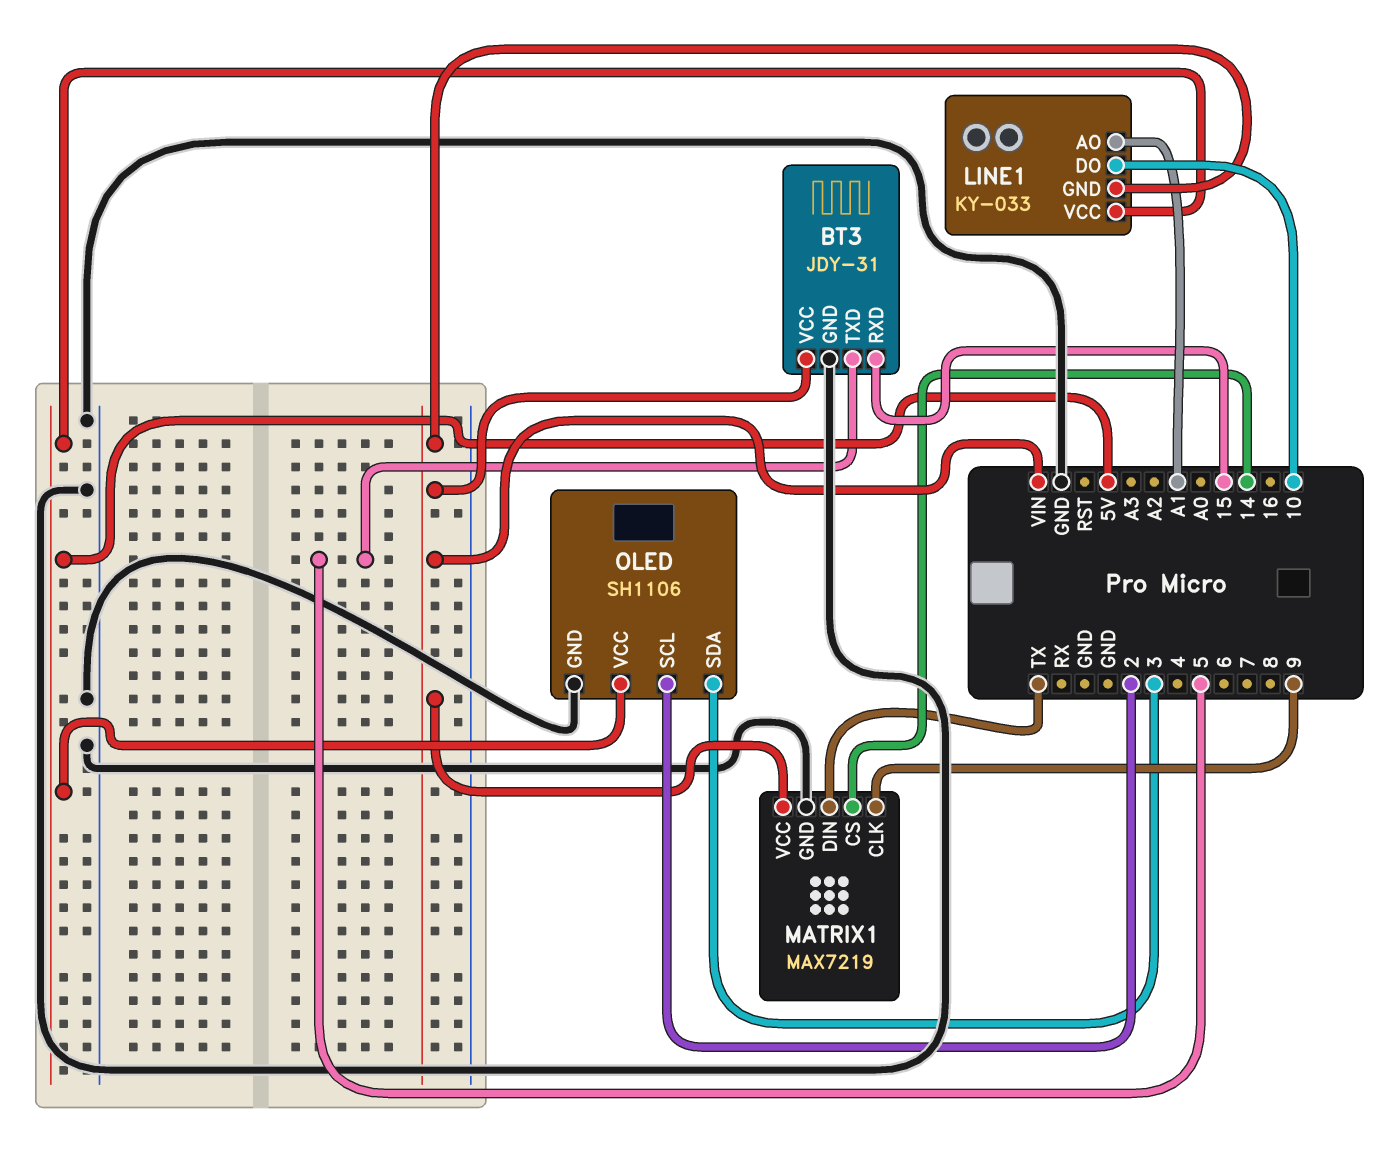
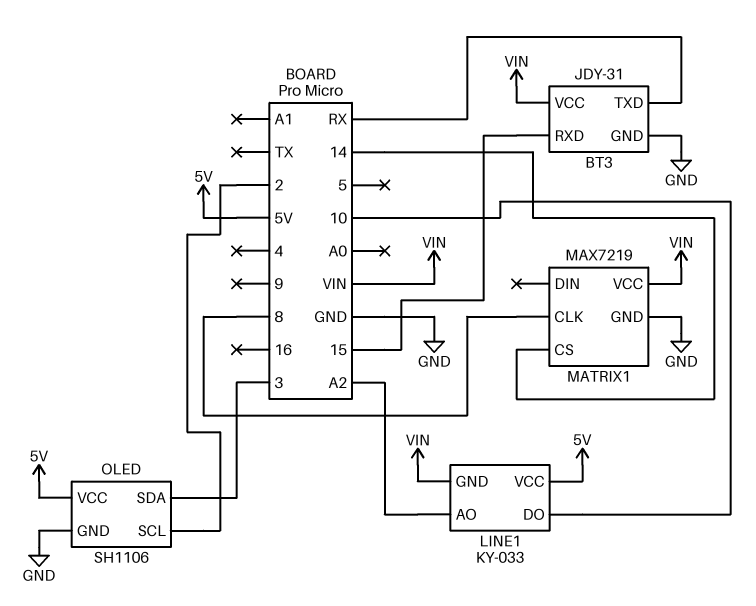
BT3 pin TXD: 5 -> RX
LINE1 pin AO: A1 -> A2
MATRIX1 pin CLK: 9 -> 8
MATRIX1 pin DIN: TX -> none

